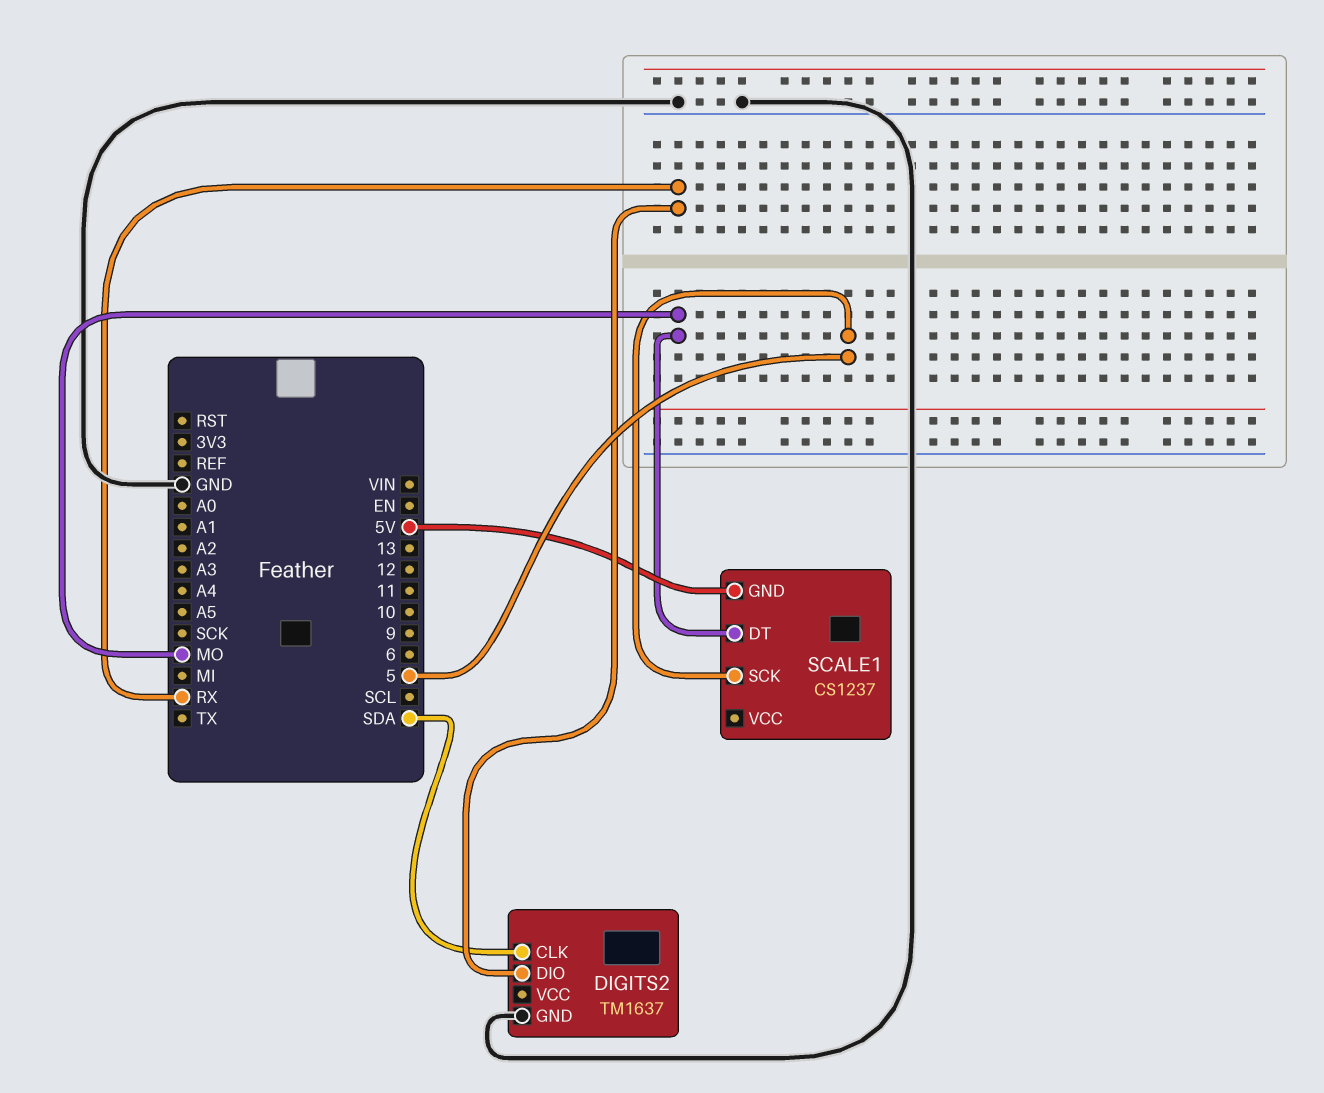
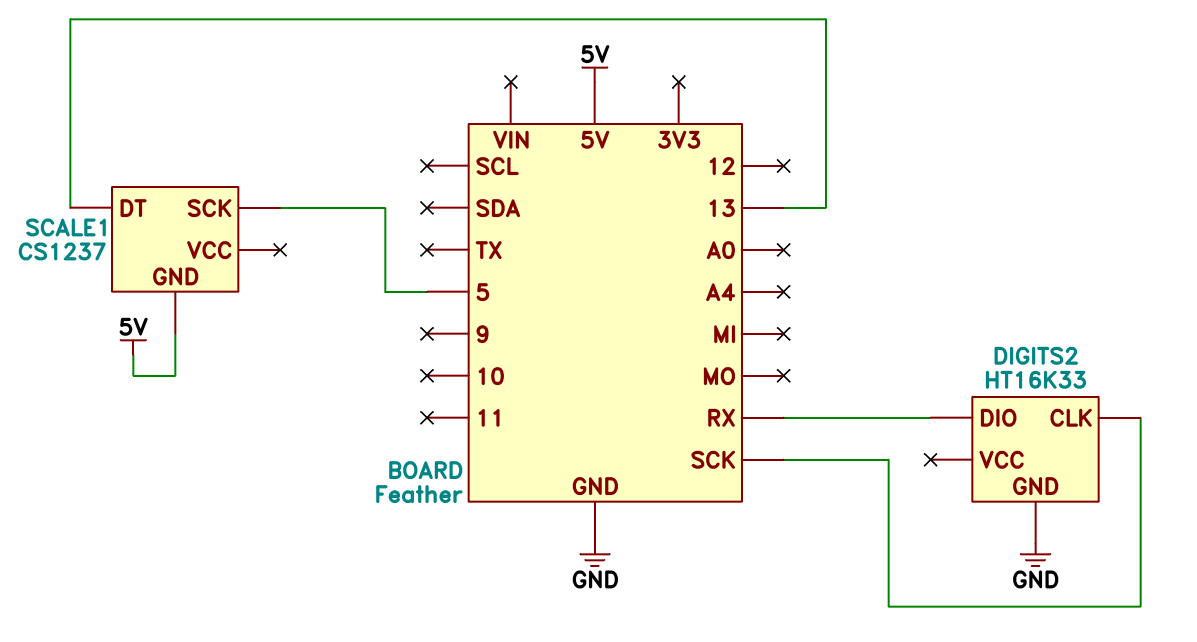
DIGITS2: TM1637 -> HT16K33
DIGITS2 pin CLK: SDA -> SCK
SCALE1 pin DT: MO -> 13

